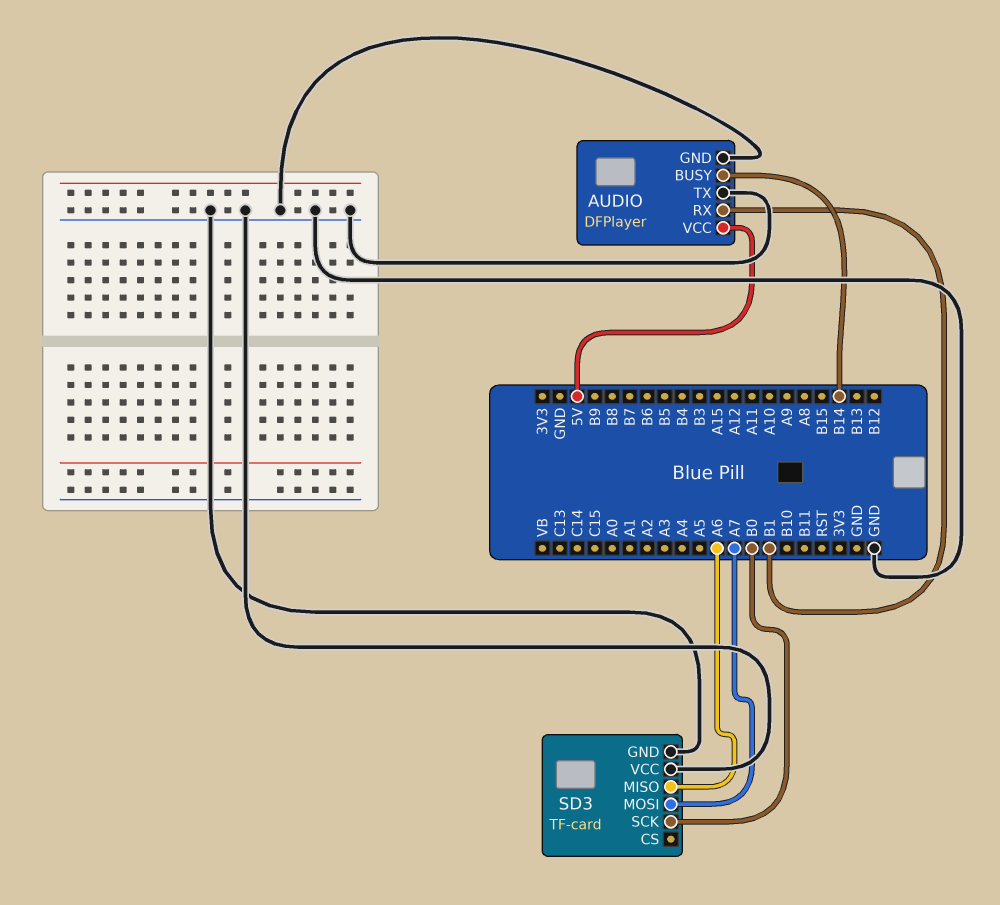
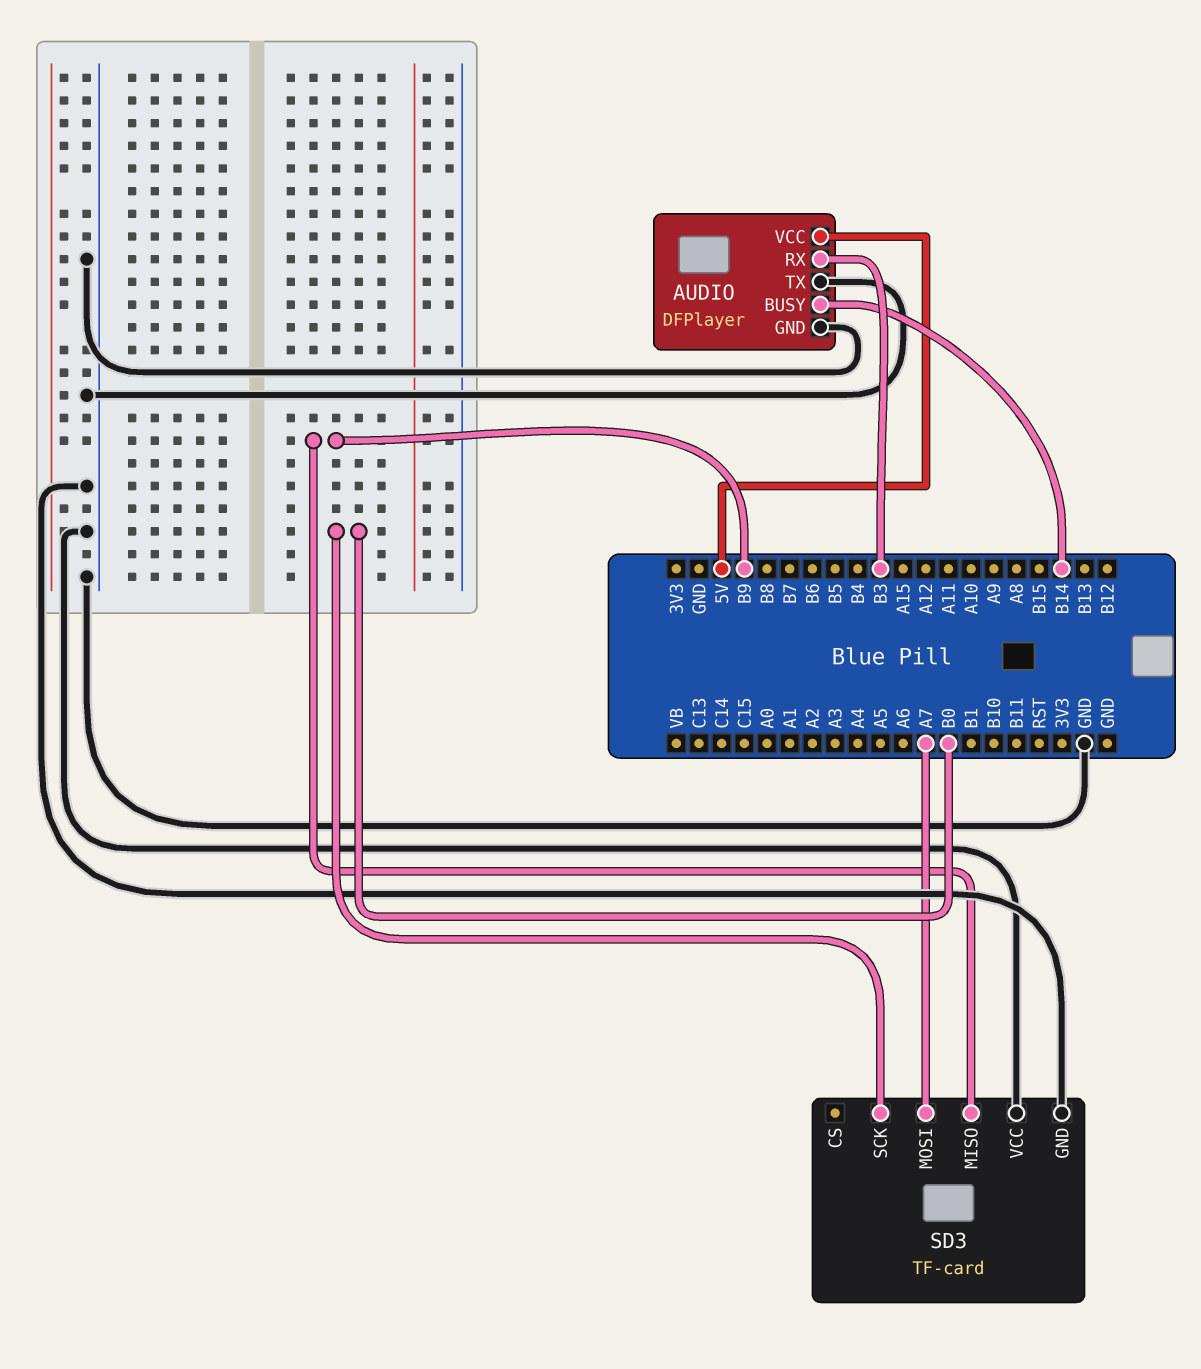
AUDIO pin RX: B1 -> B3
SD3 pin MISO: A6 -> B9

